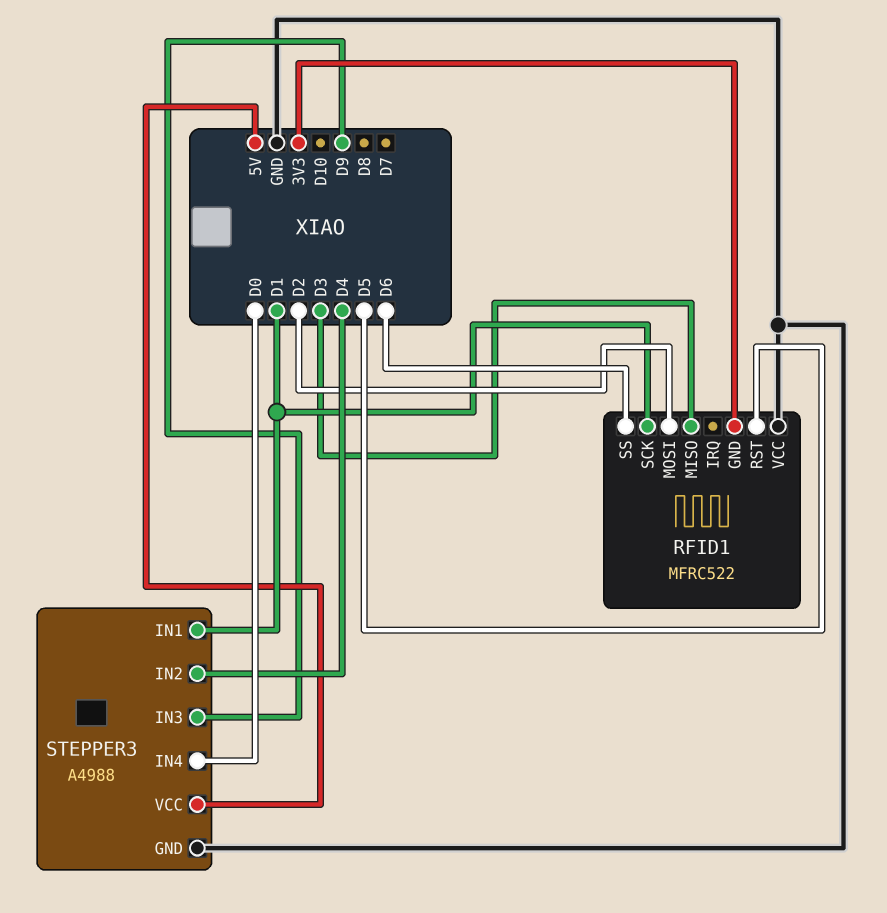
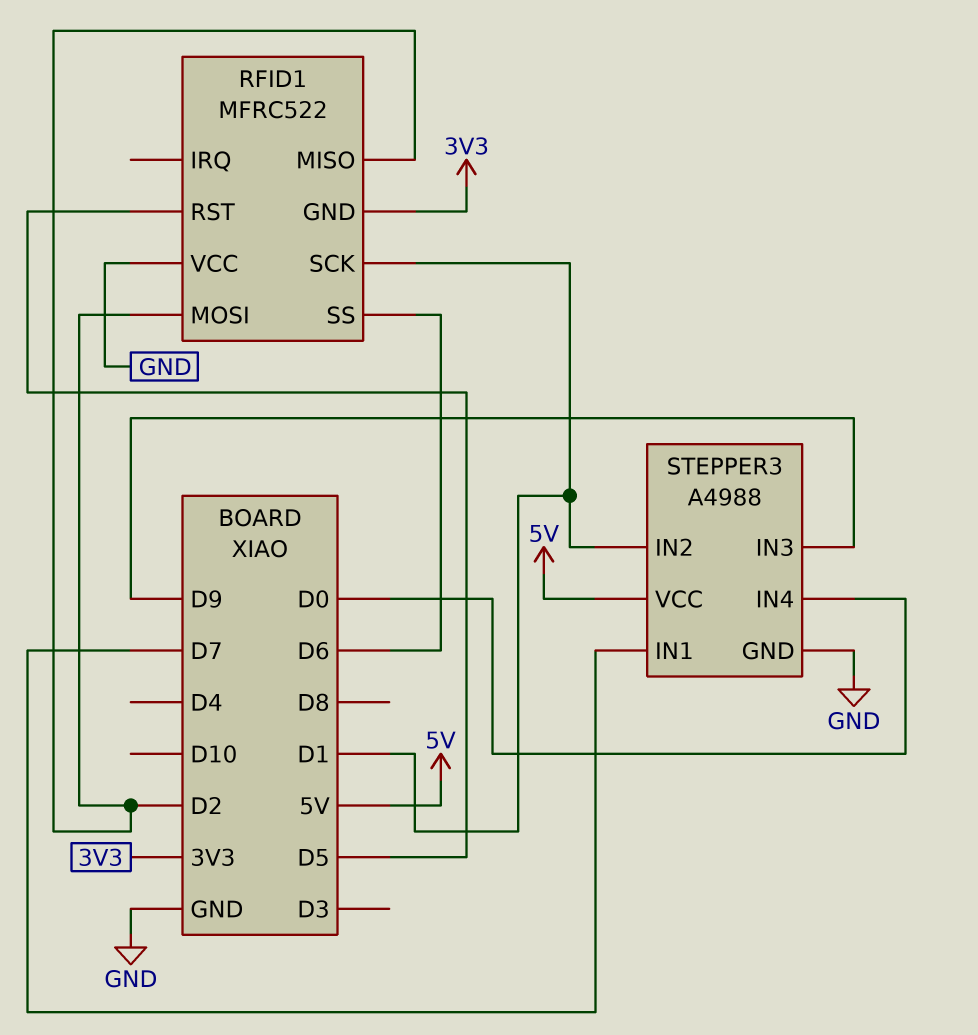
RFID1 pin MISO: D3 -> D2
STEPPER3 pin IN1: D1 -> D7
STEPPER3 pin IN2: D4 -> D1

